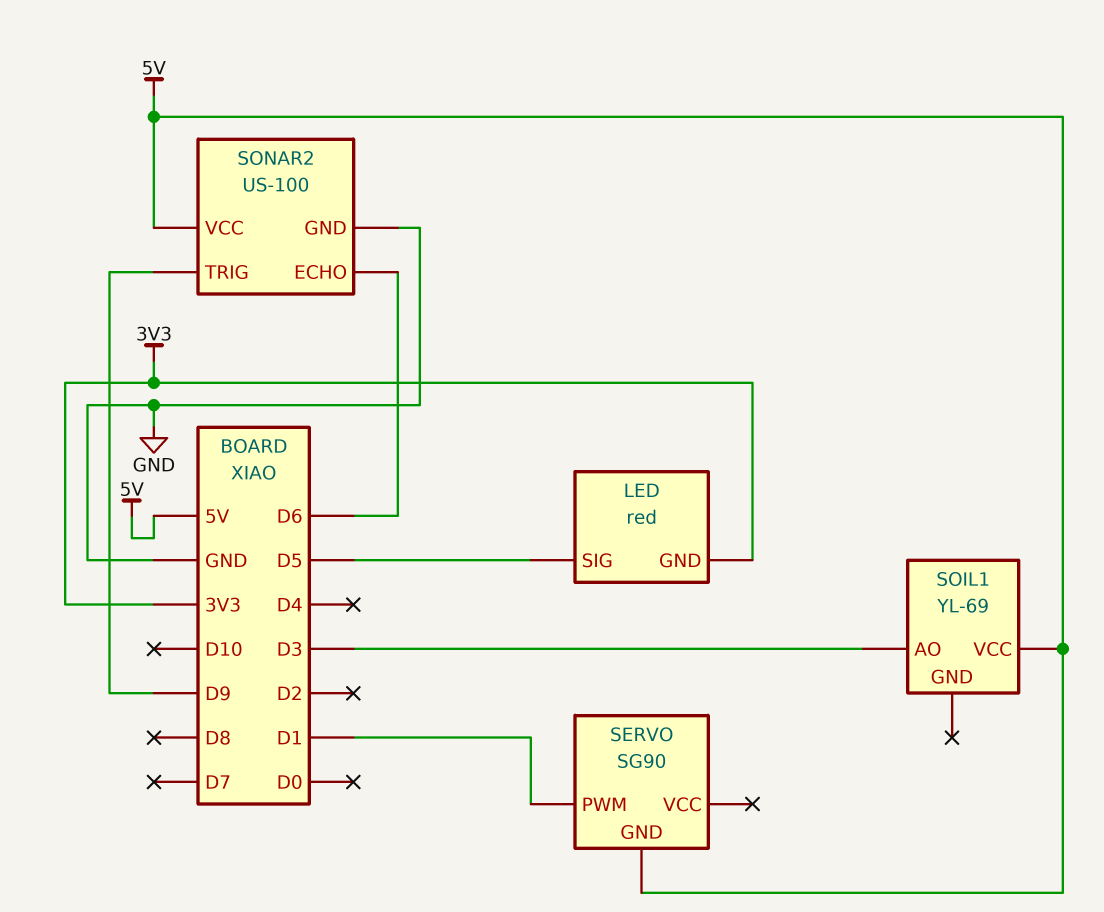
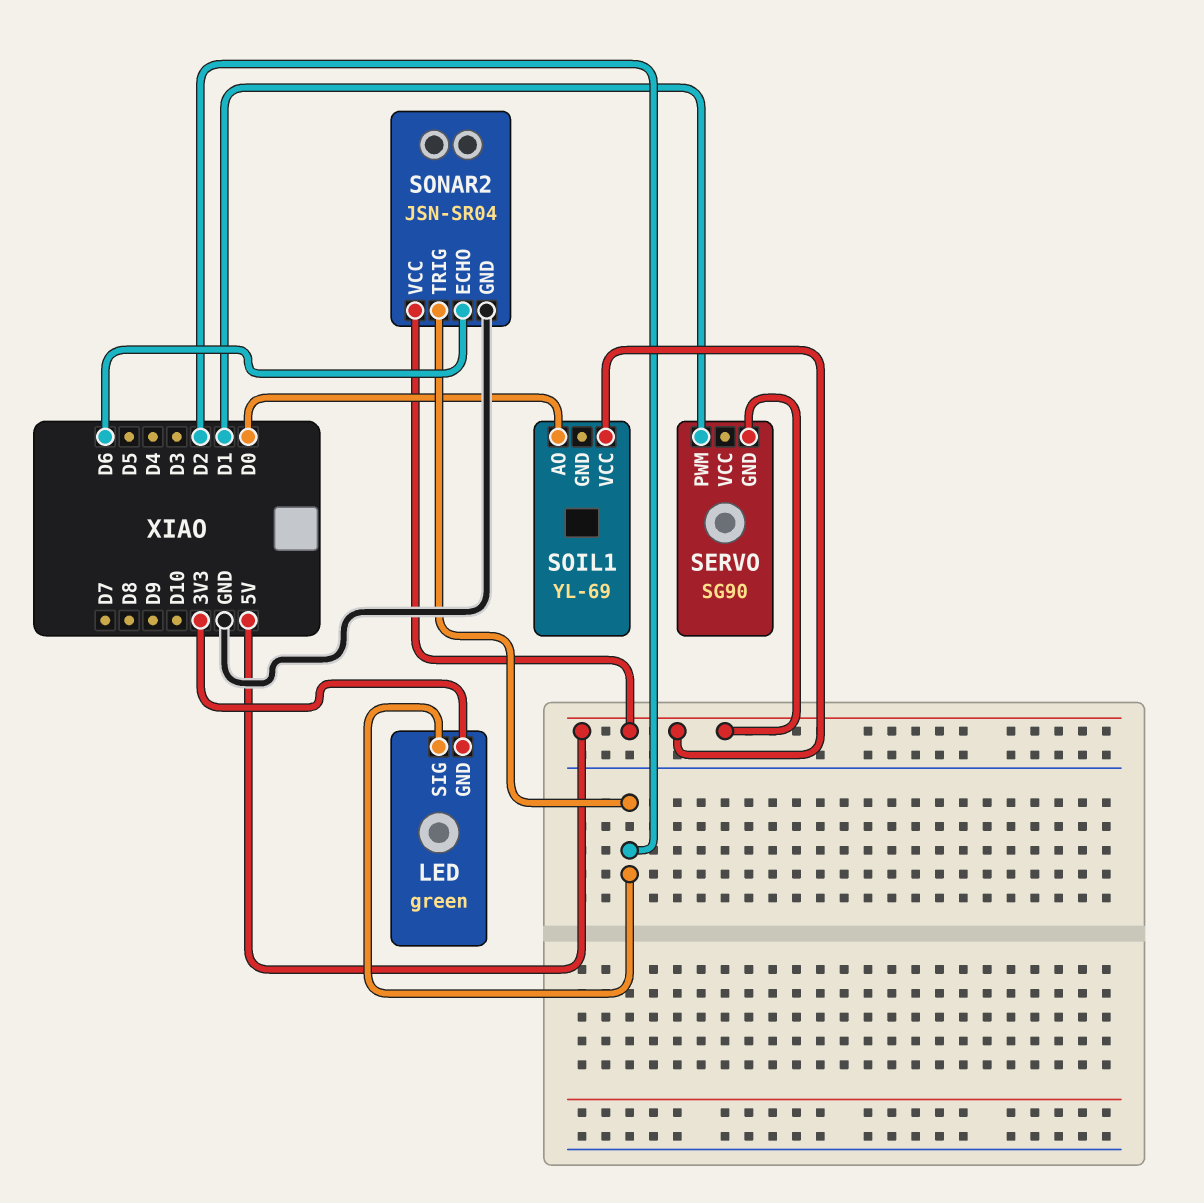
LED: red -> green
LED pin SIG: D5 -> D2
SOIL1 pin AO: D3 -> D0
SONAR2: US-100 -> JSN-SR04
SONAR2 pin TRIG: D9 -> D2

